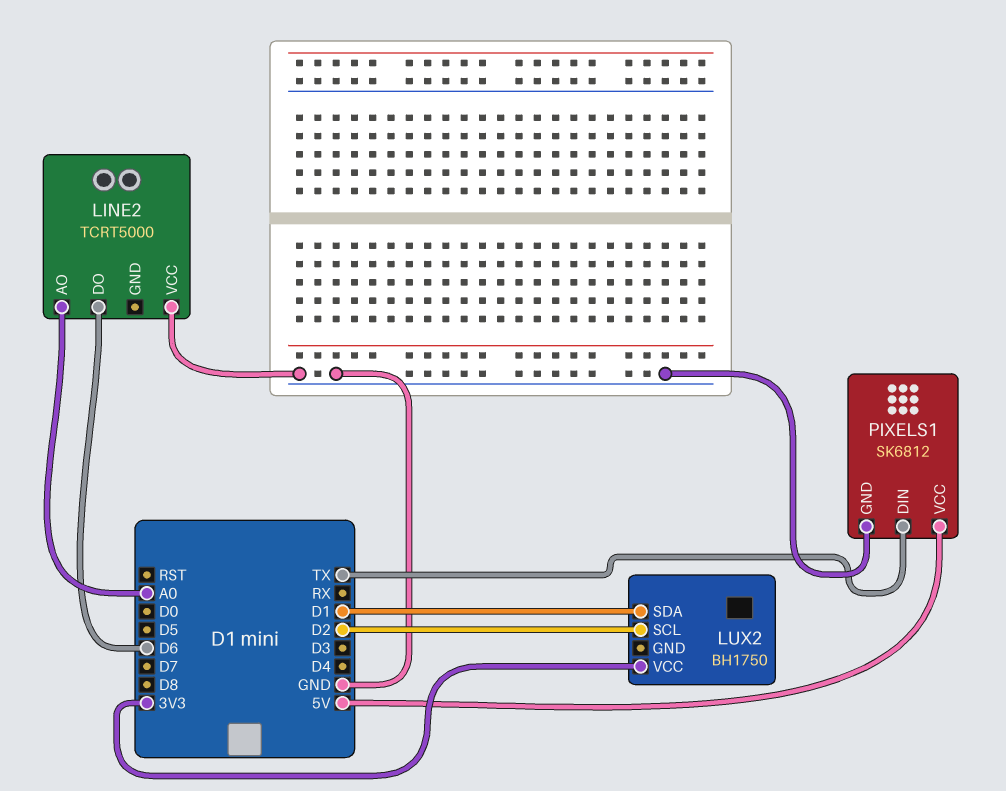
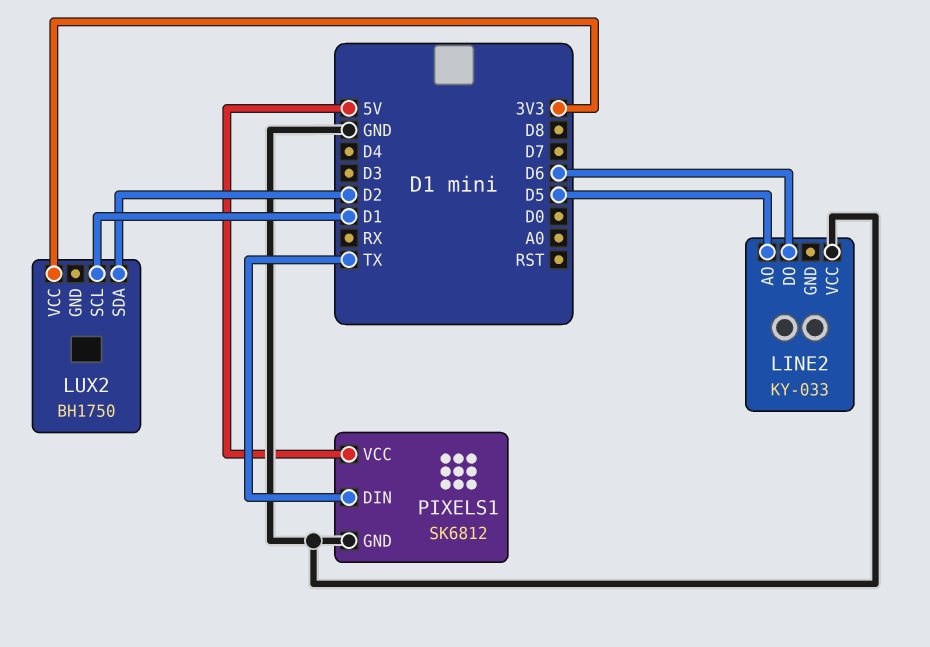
LINE2: TCRT5000 -> KY-033
LINE2 pin AO: A0 -> D5
LUX2 pin SCL: D2 -> D1
LUX2 pin SDA: D1 -> D2

